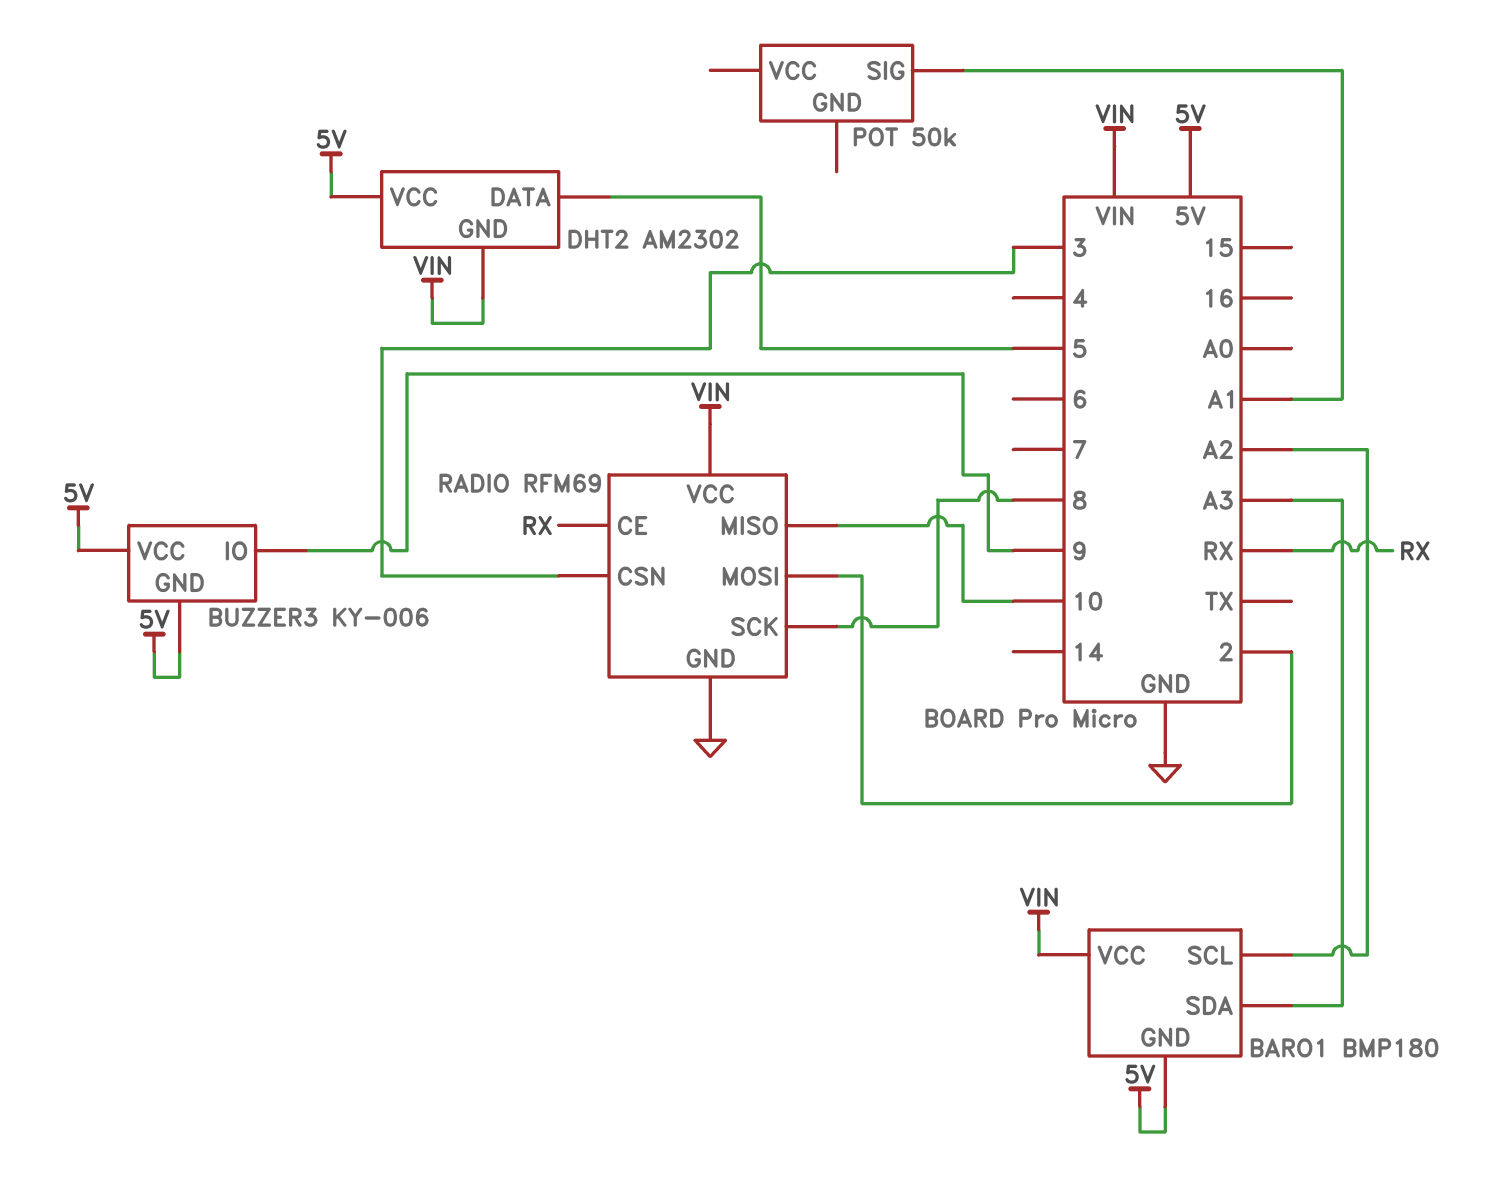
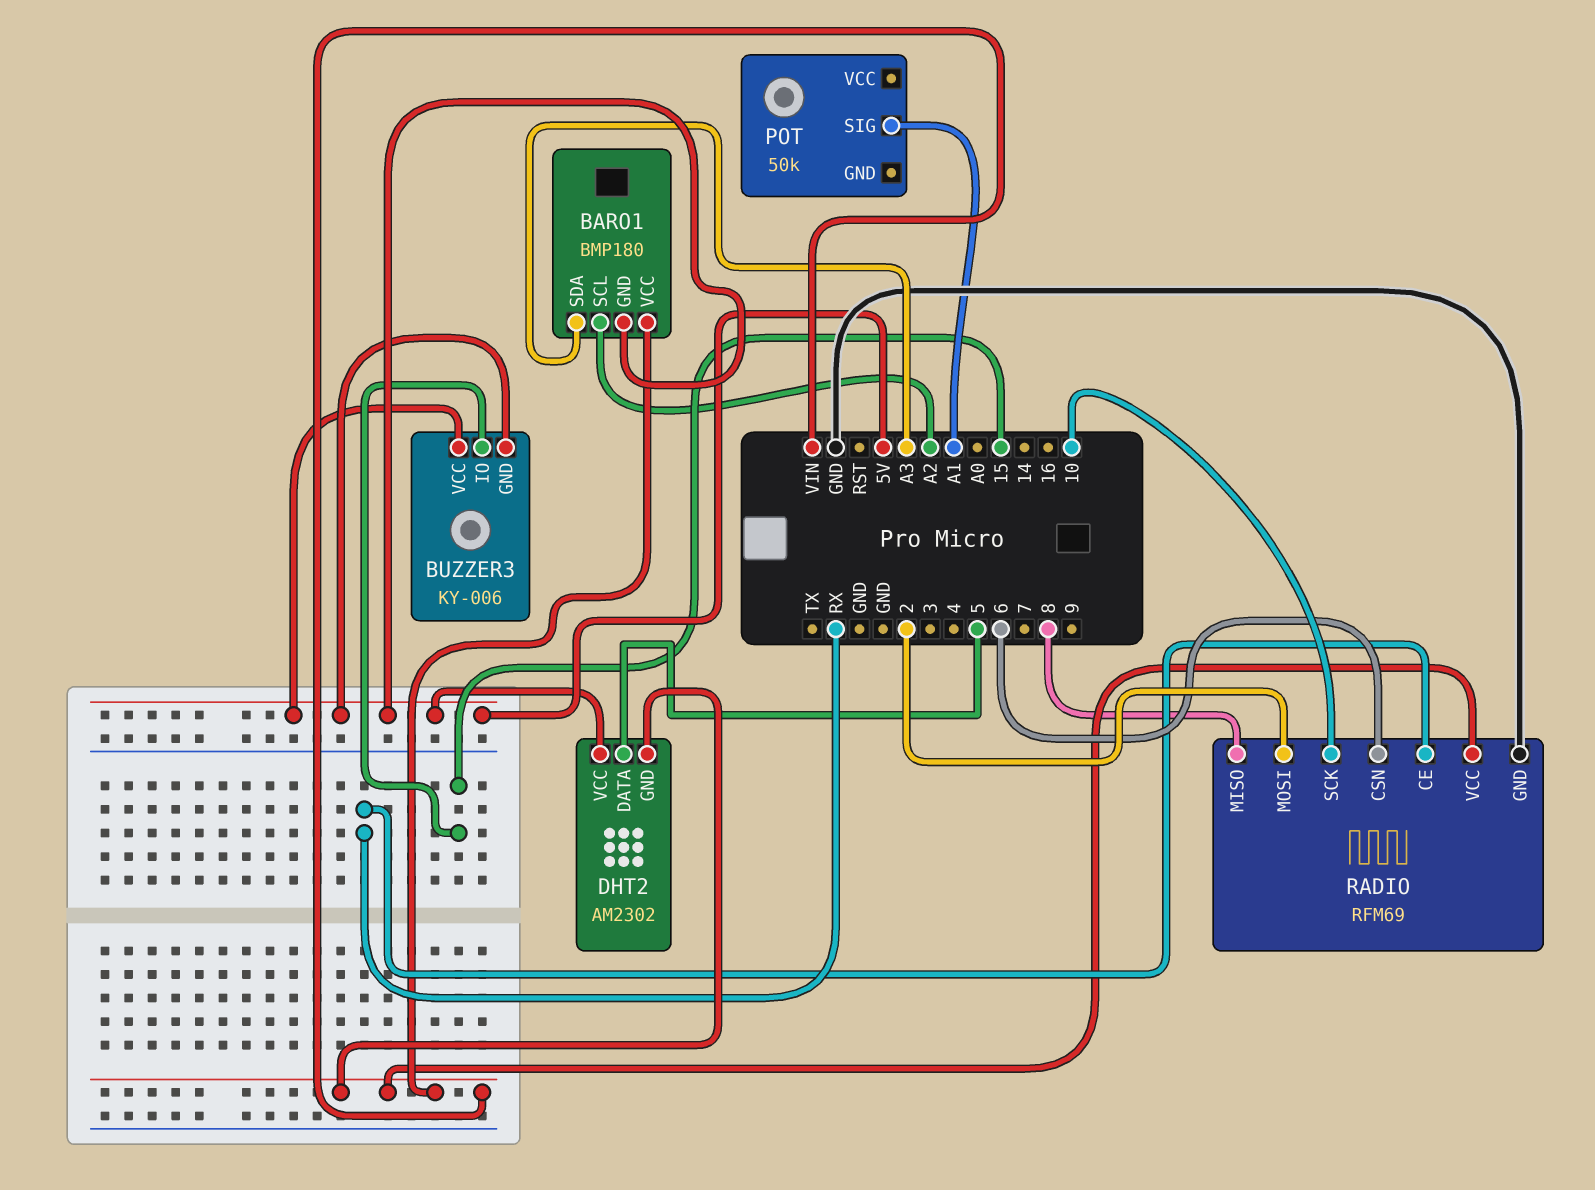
BUZZER3 pin IO: 9 -> 15
RADIO pin CSN: 3 -> 6
RADIO pin MISO: 10 -> 8
RADIO pin SCK: 8 -> 10

